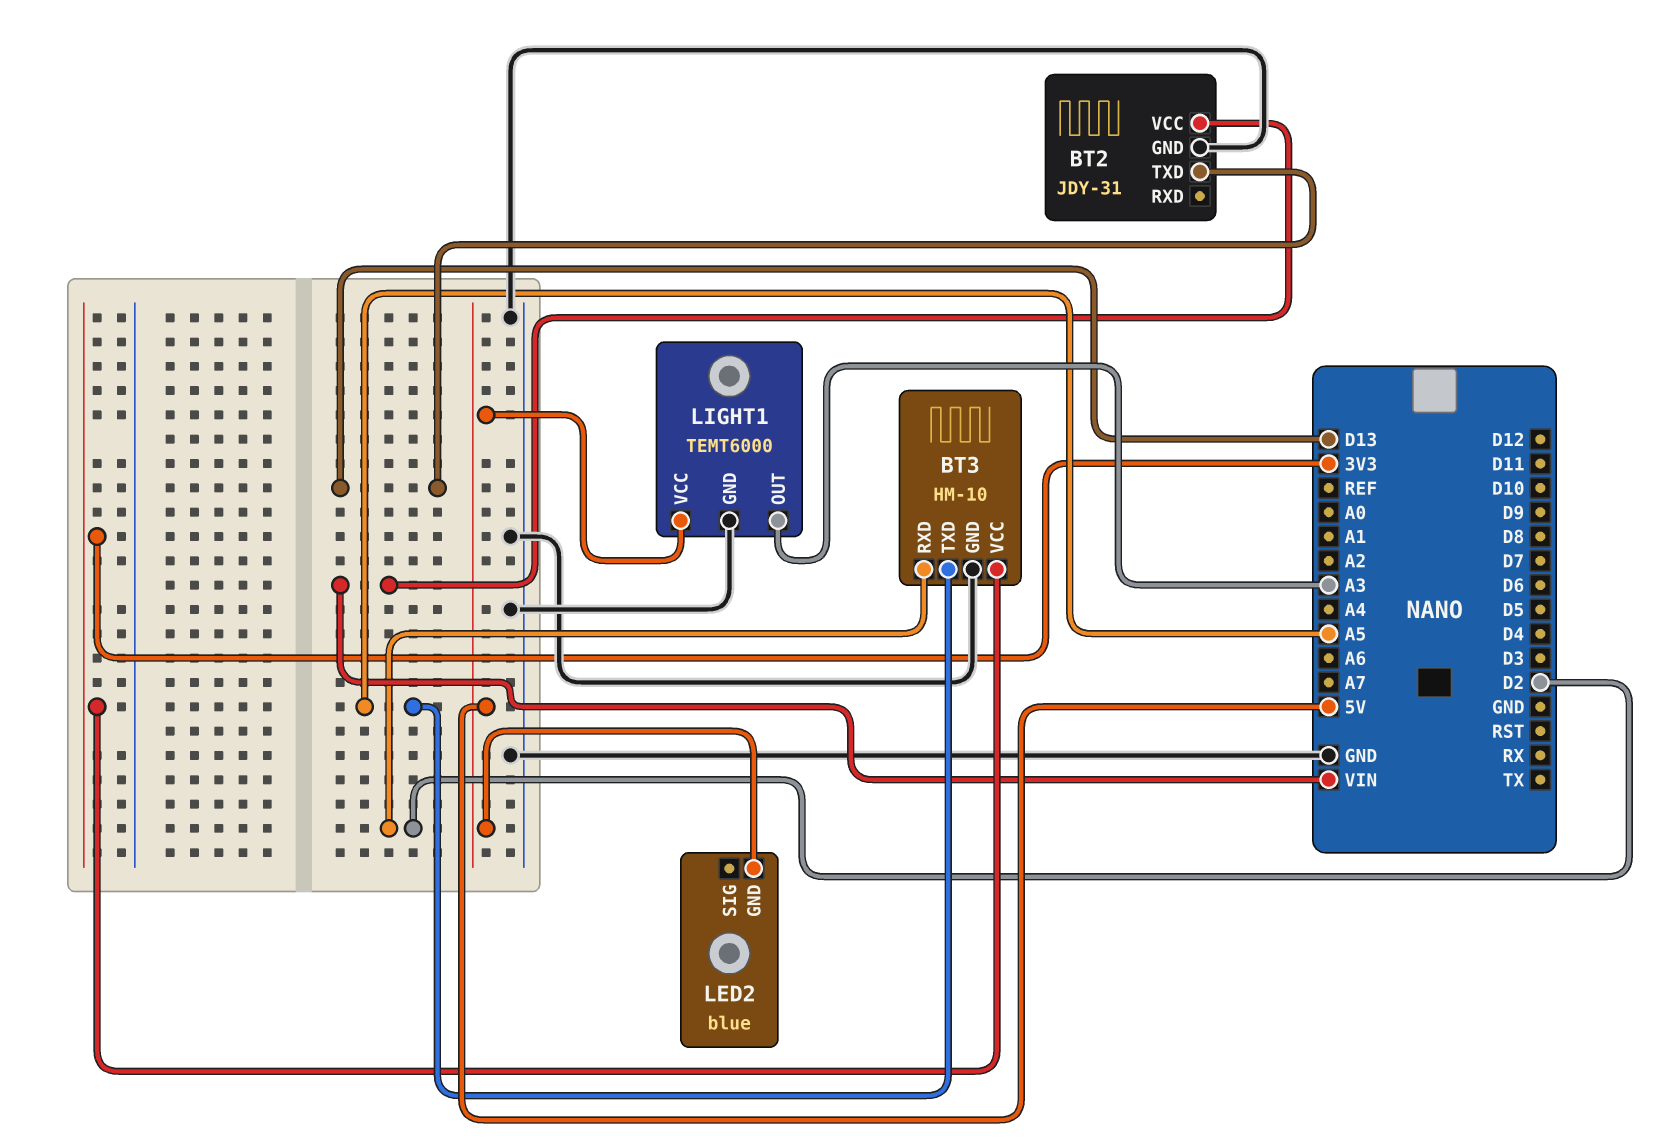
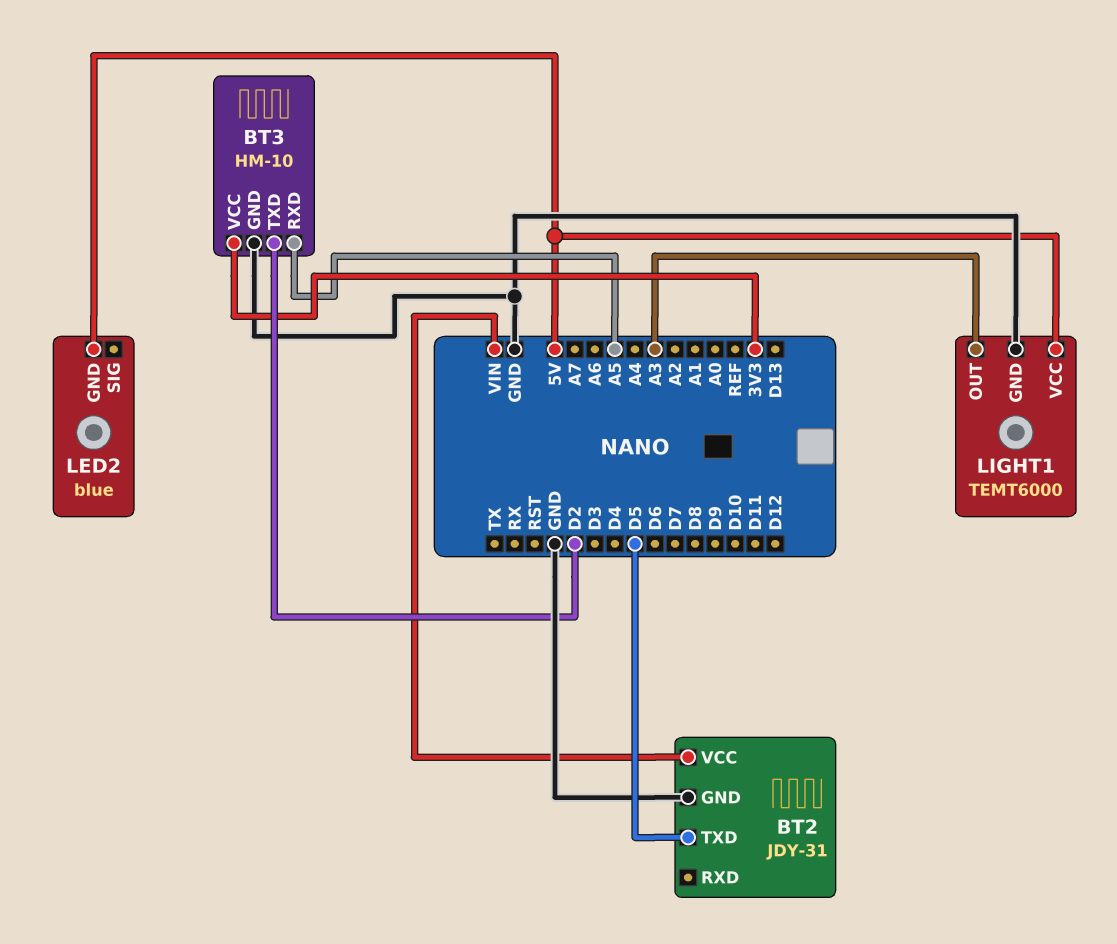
BT2 pin TXD: D13 -> D5
BT3 pin RXD: D2 -> A5
BT3 pin TXD: A5 -> D2

